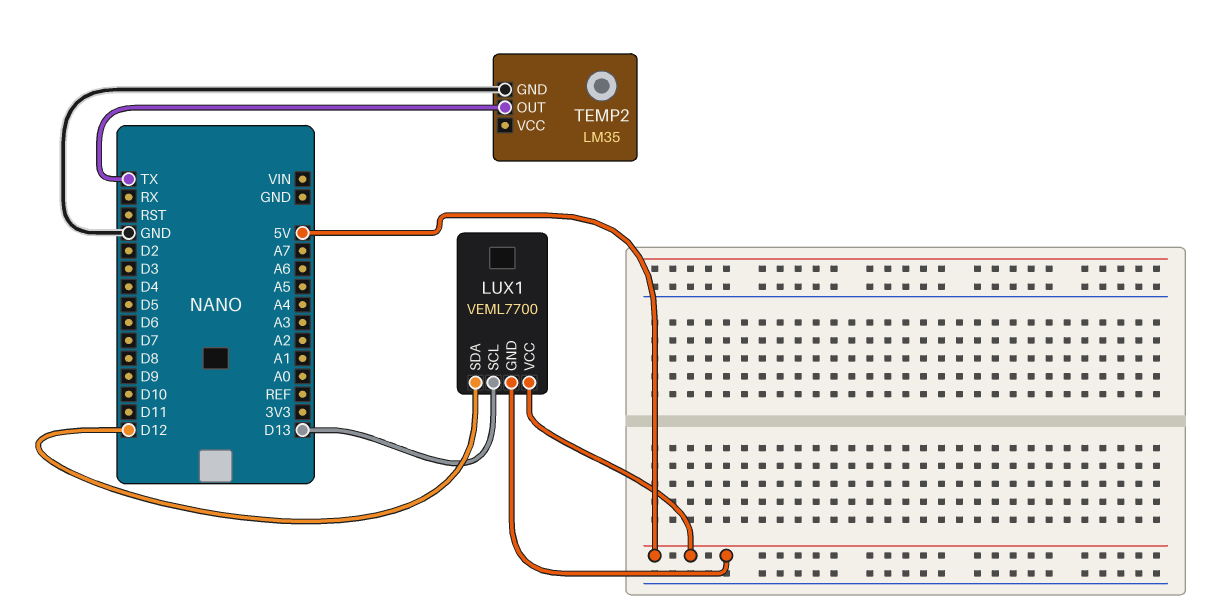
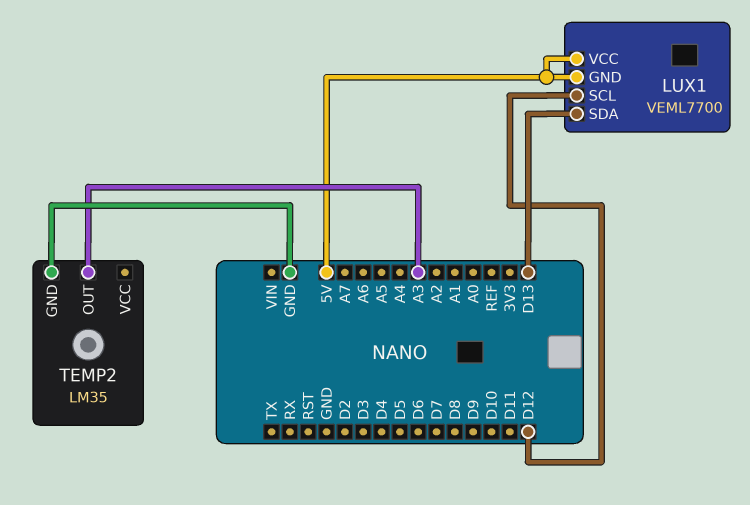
LUX1 pin SCL: D13 -> D12
LUX1 pin SDA: D12 -> D13
TEMP2 pin OUT: TX -> A3

